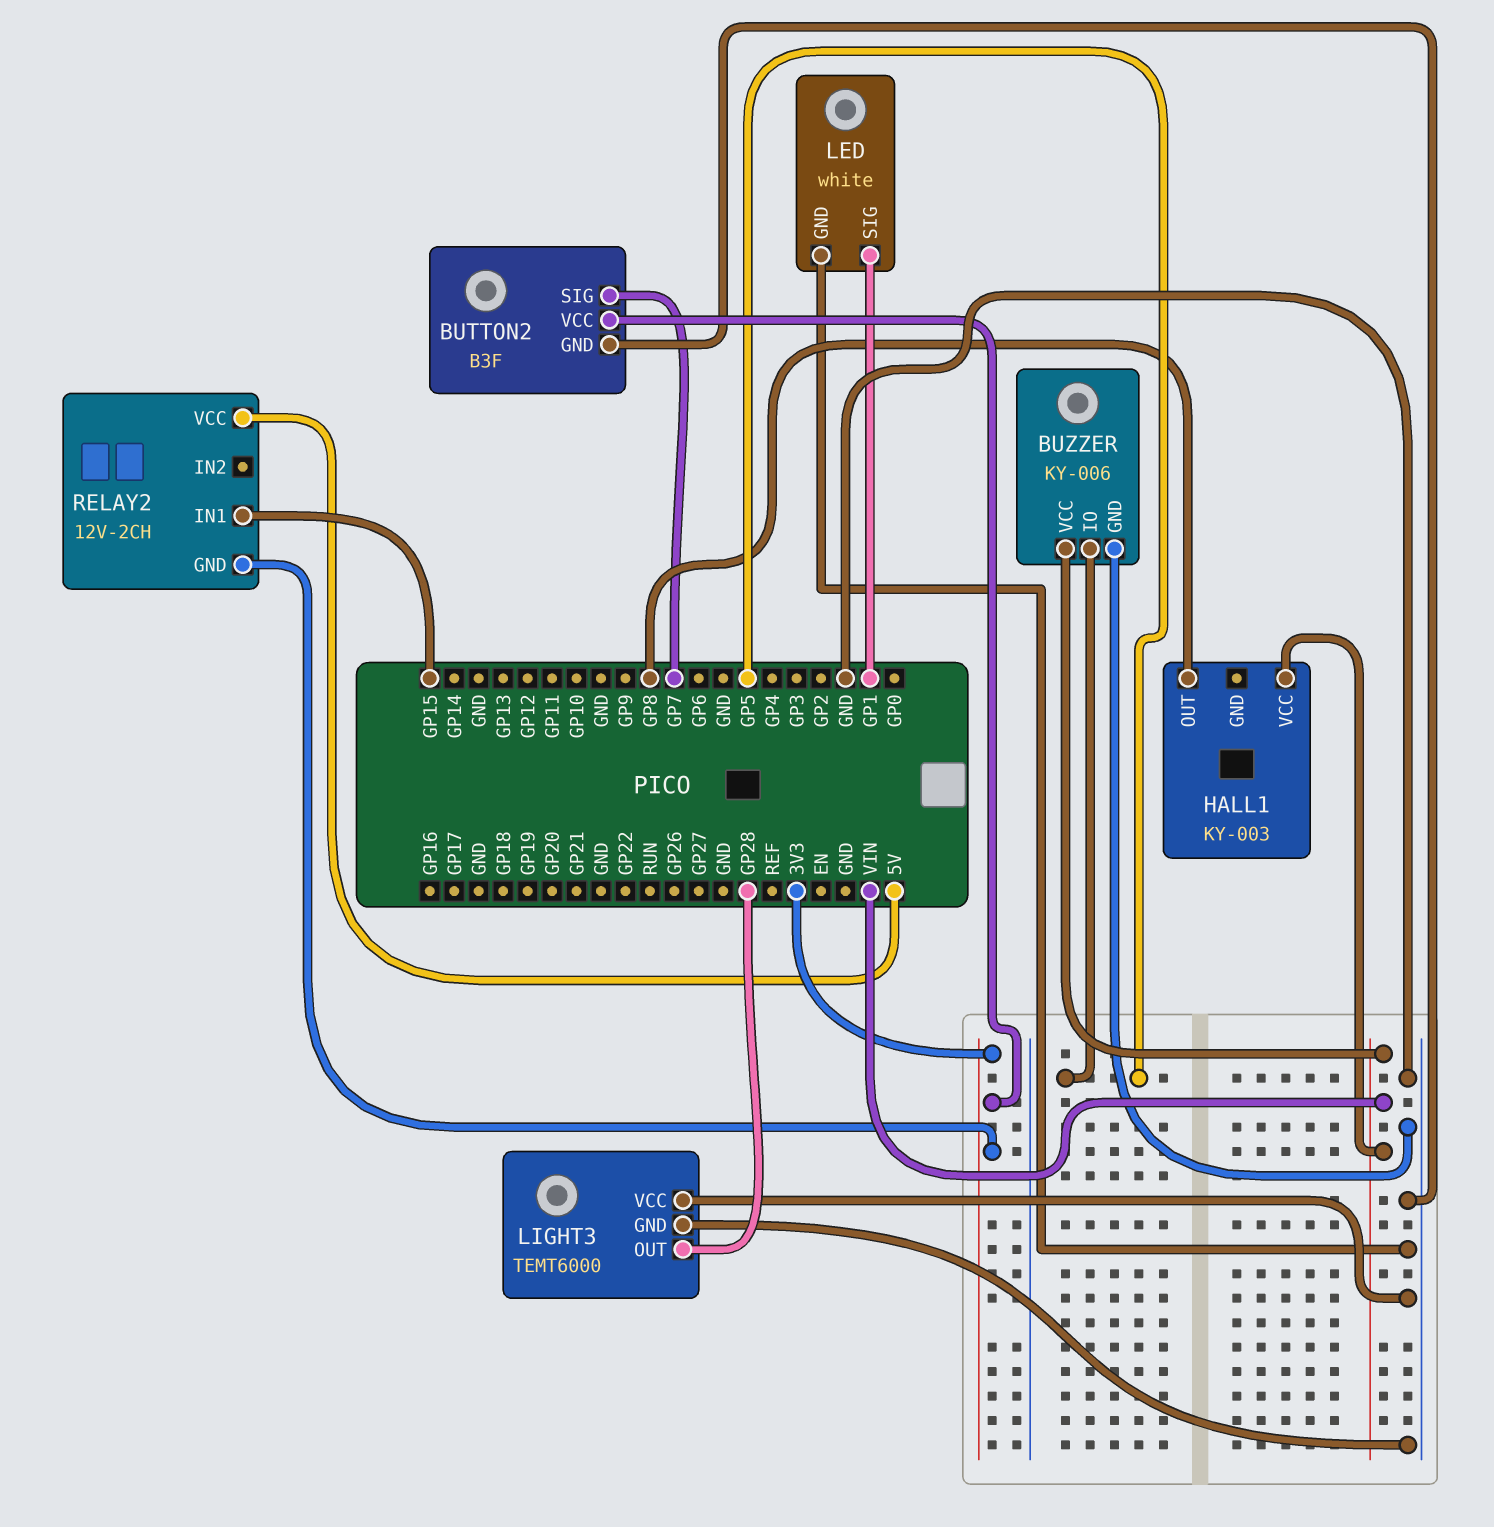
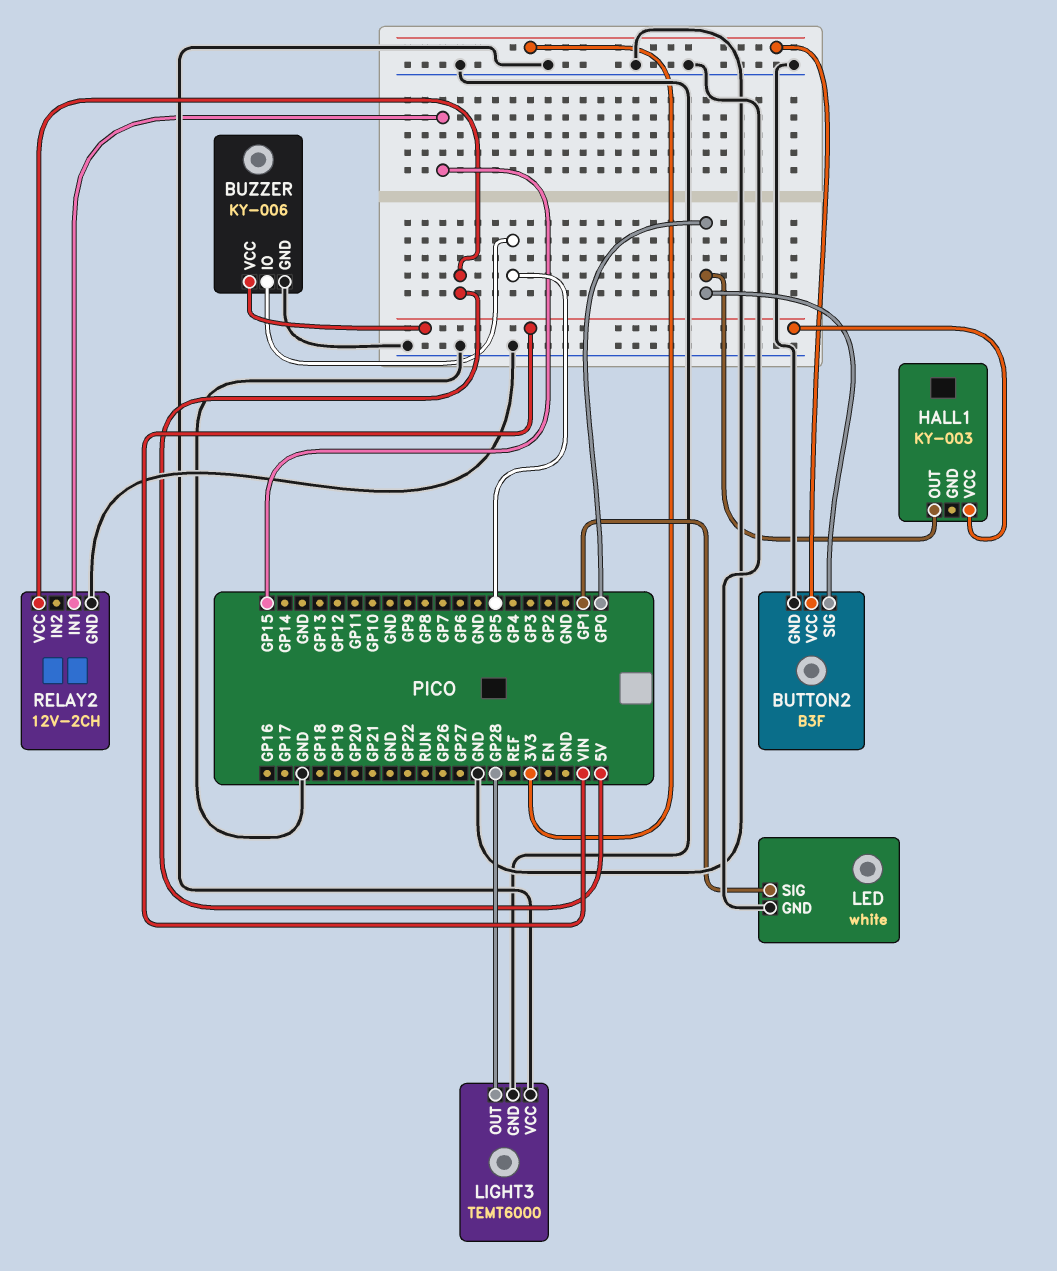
BUTTON2 pin SIG: GP7 -> GP0
HALL1 pin OUT: GP8 -> GP0
RELAY2 pin GND: 3V3 -> GND

